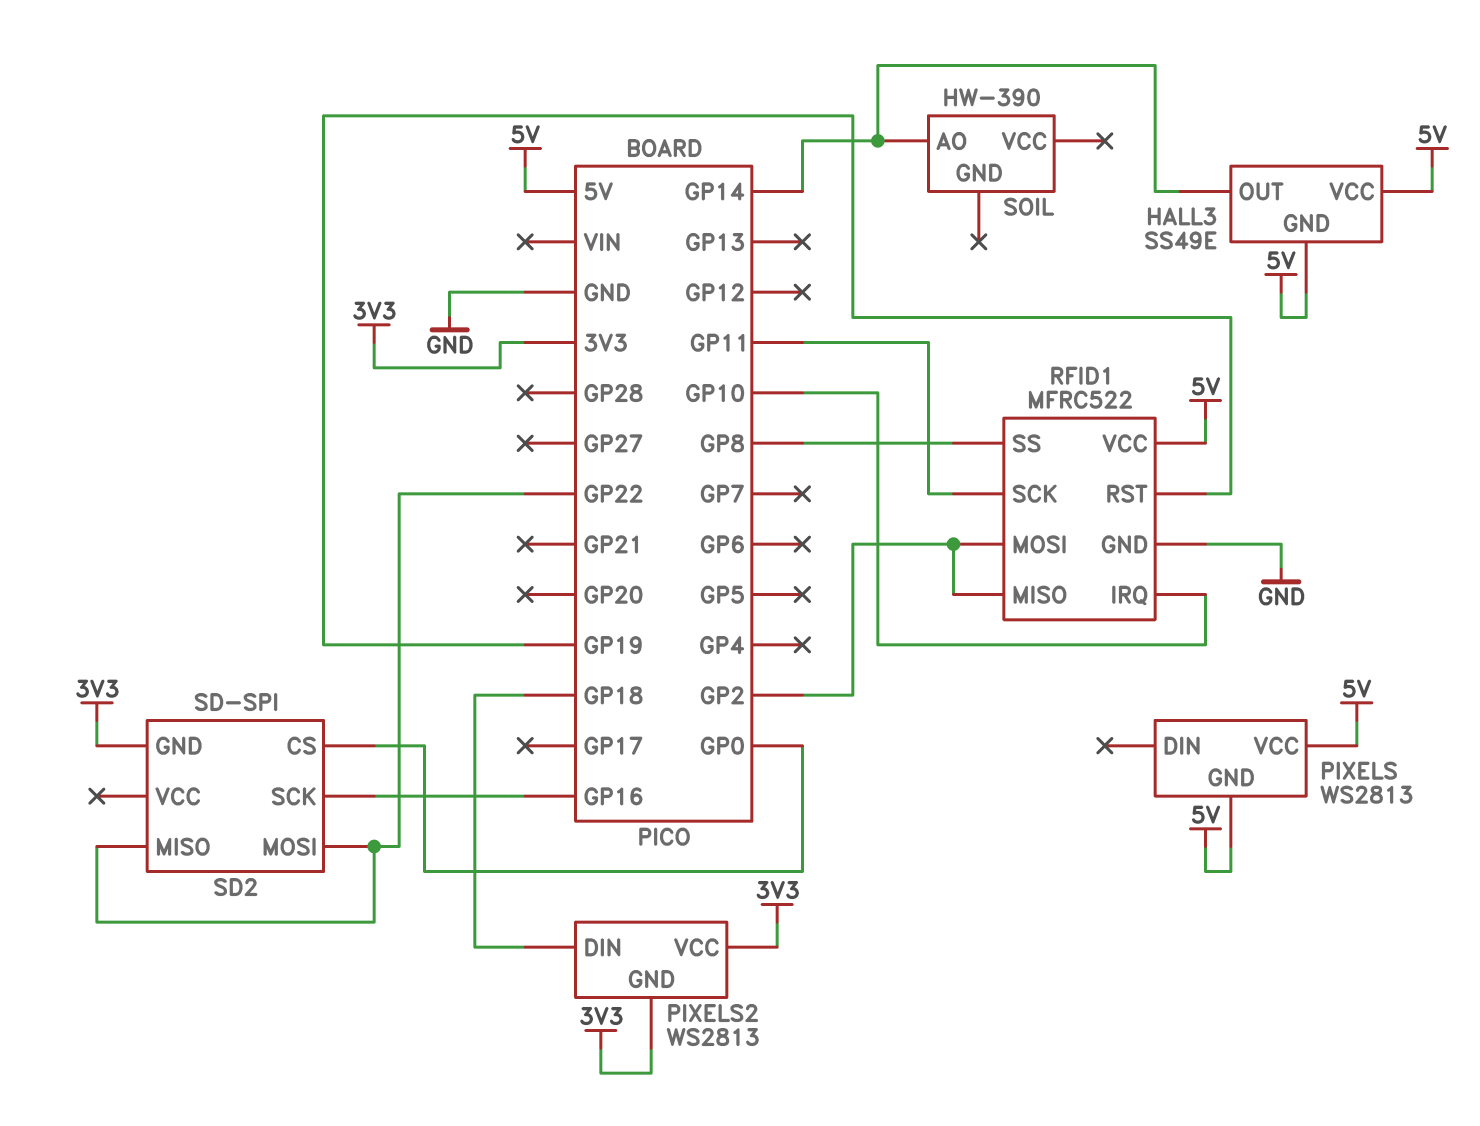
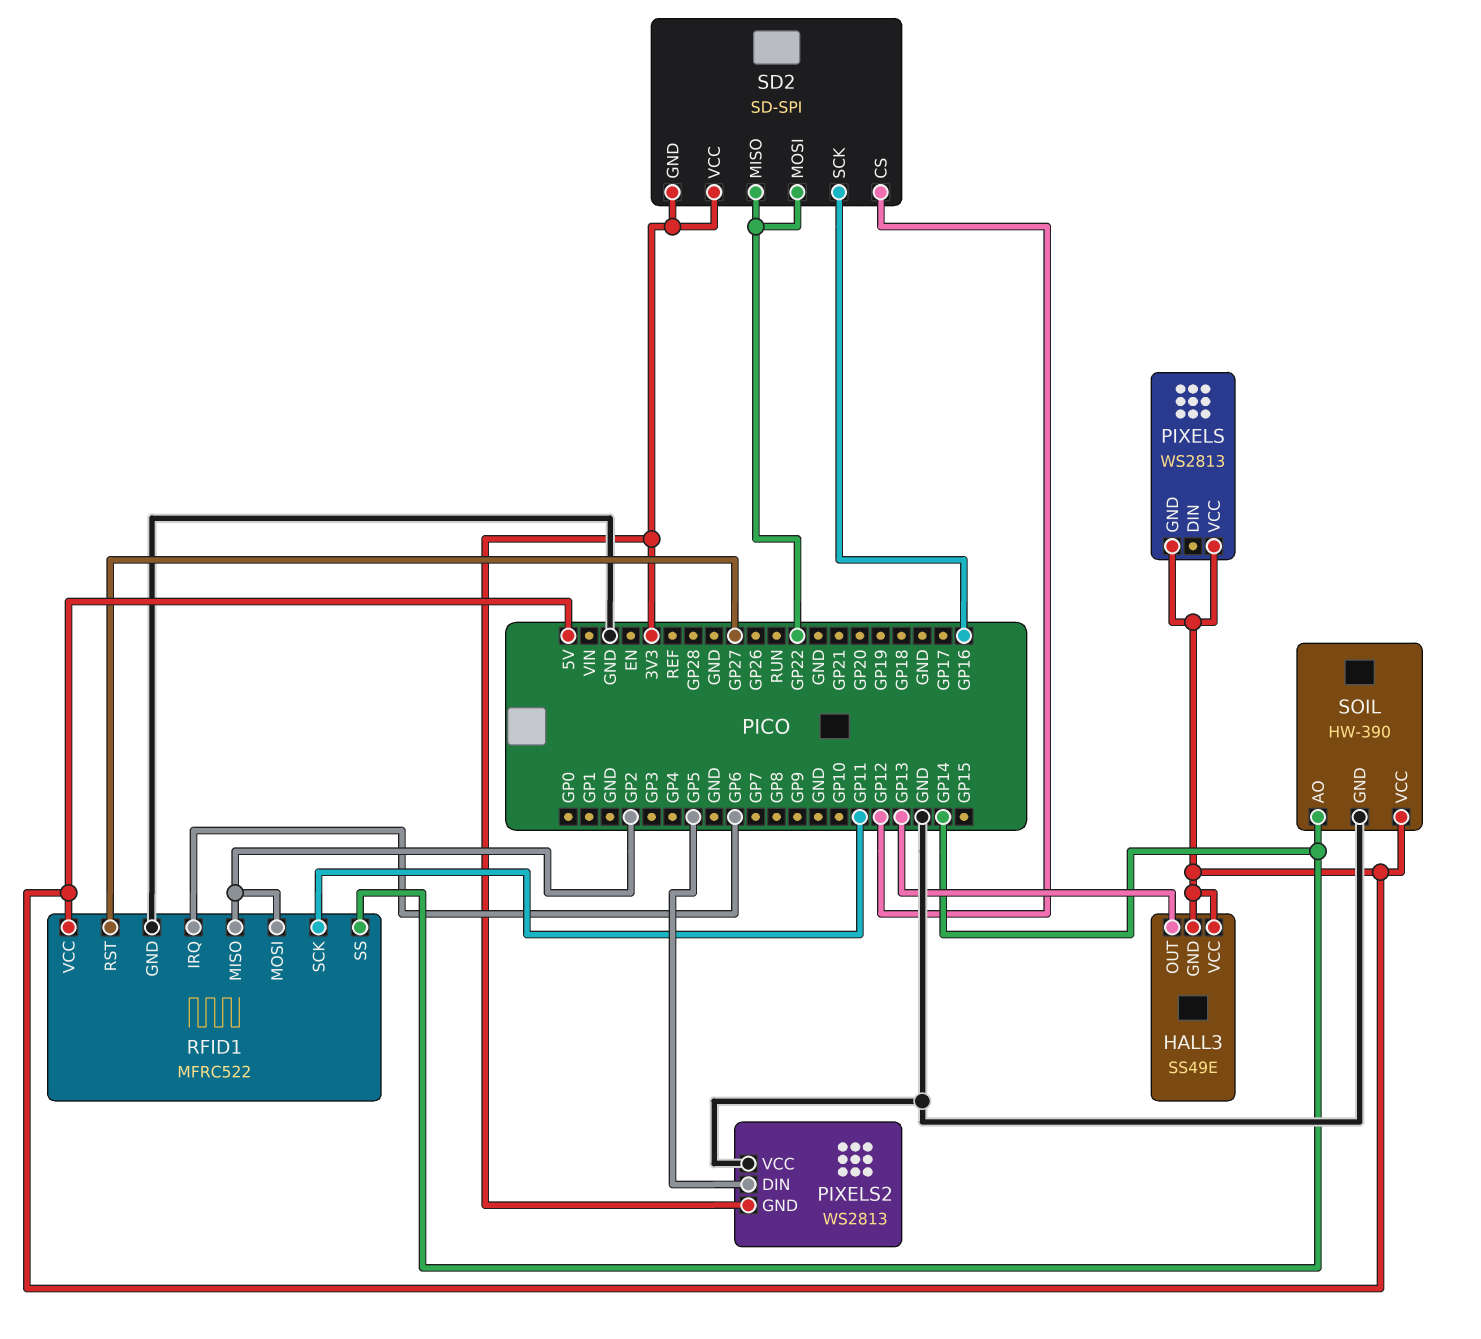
HALL3 pin OUT: GP14 -> GP13
PIXELS2 pin DIN: GP18 -> GP5
PIXELS2 pin VCC: 3V3 -> GND
RFID1 pin IRQ: GP10 -> GP6
RFID1 pin RST: GP19 -> GP27
RFID1 pin SS: GP8 -> GP14
SD2 pin CS: GP0 -> GP12
SD2 pin VCC: none -> 3V3
SOIL pin GND: none -> GND
SOIL pin VCC: none -> 5V

